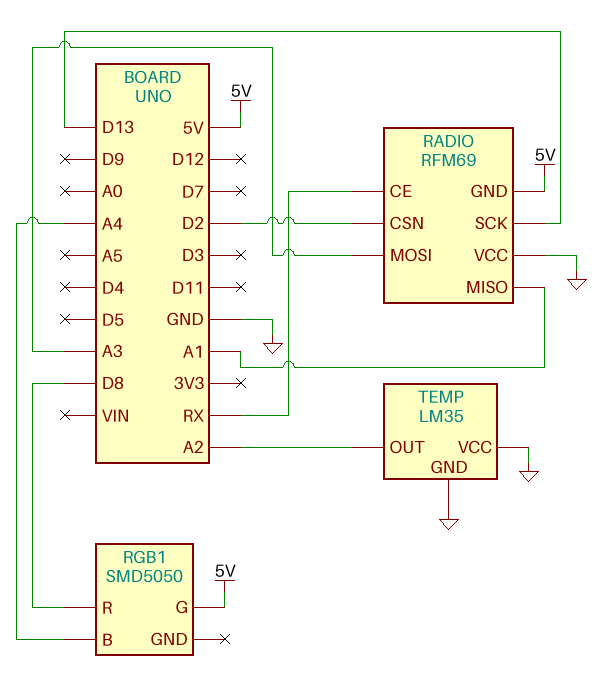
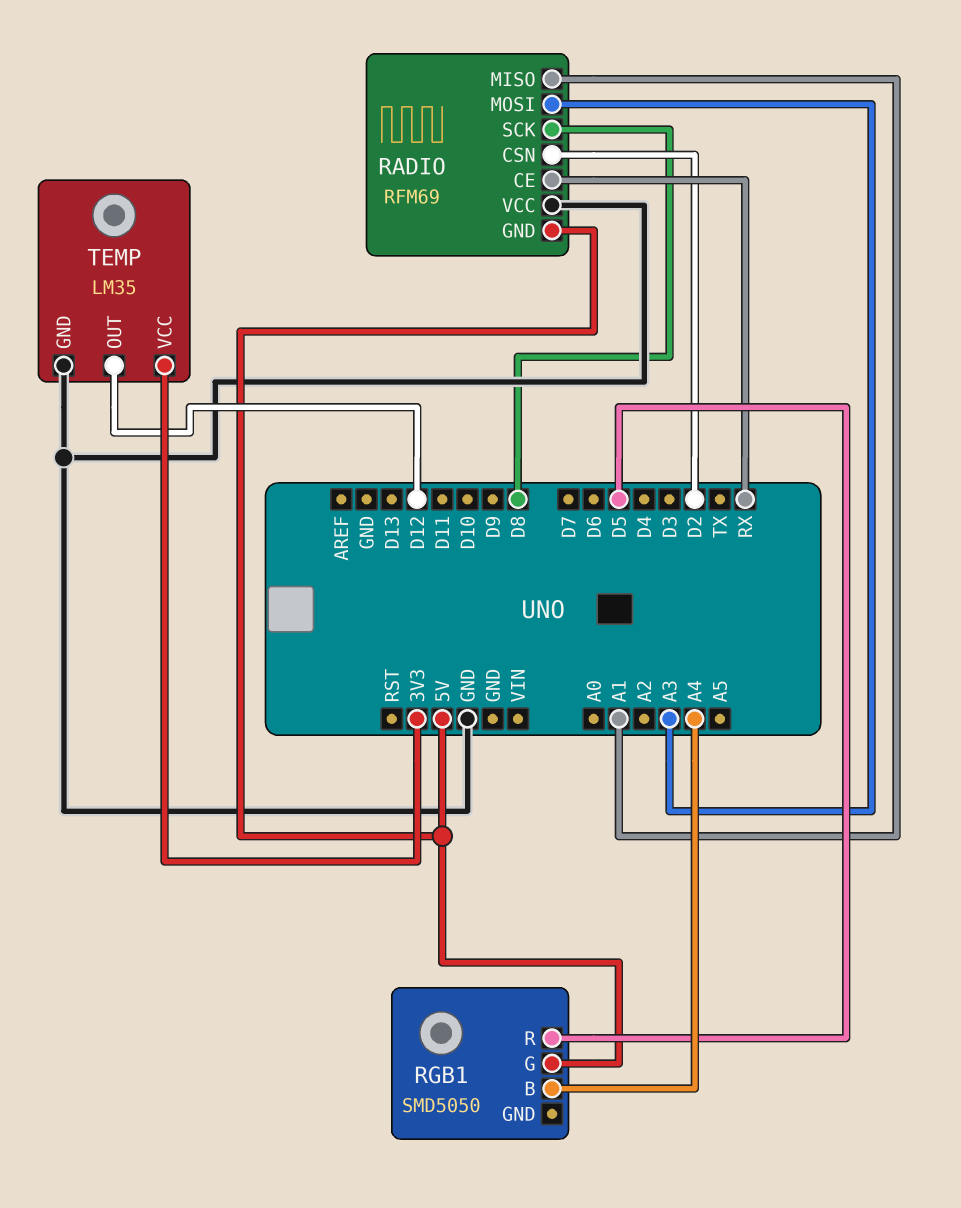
RADIO pin SCK: D13 -> D8
RGB1 pin R: D8 -> D5
TEMP pin OUT: A2 -> D12
TEMP pin VCC: GND -> 3V3

